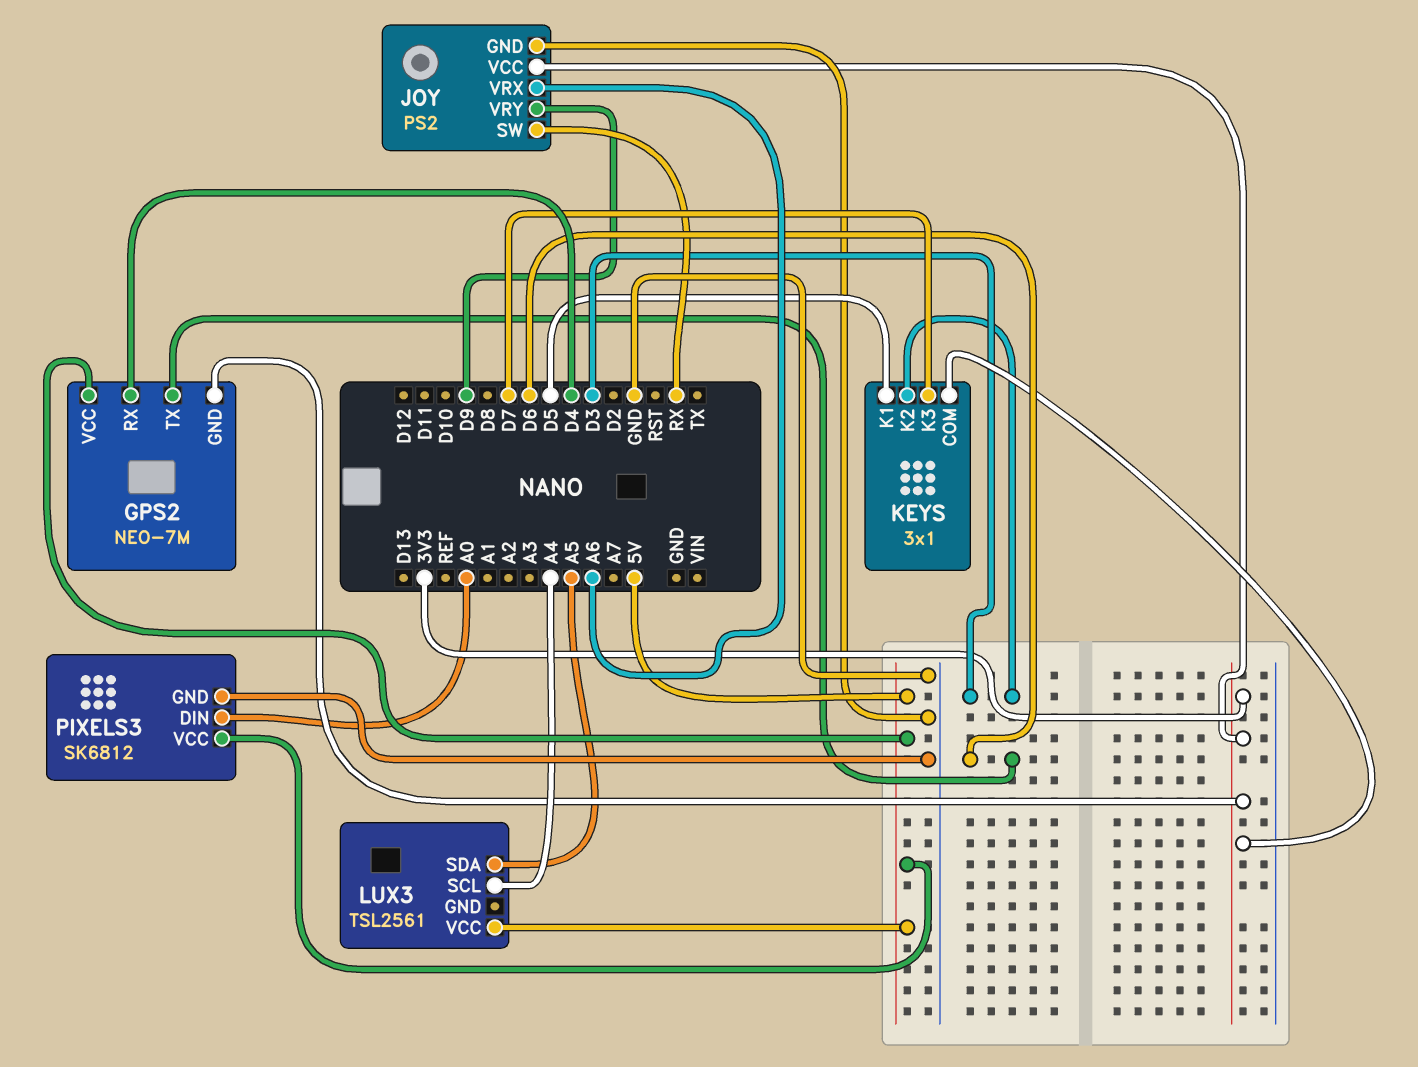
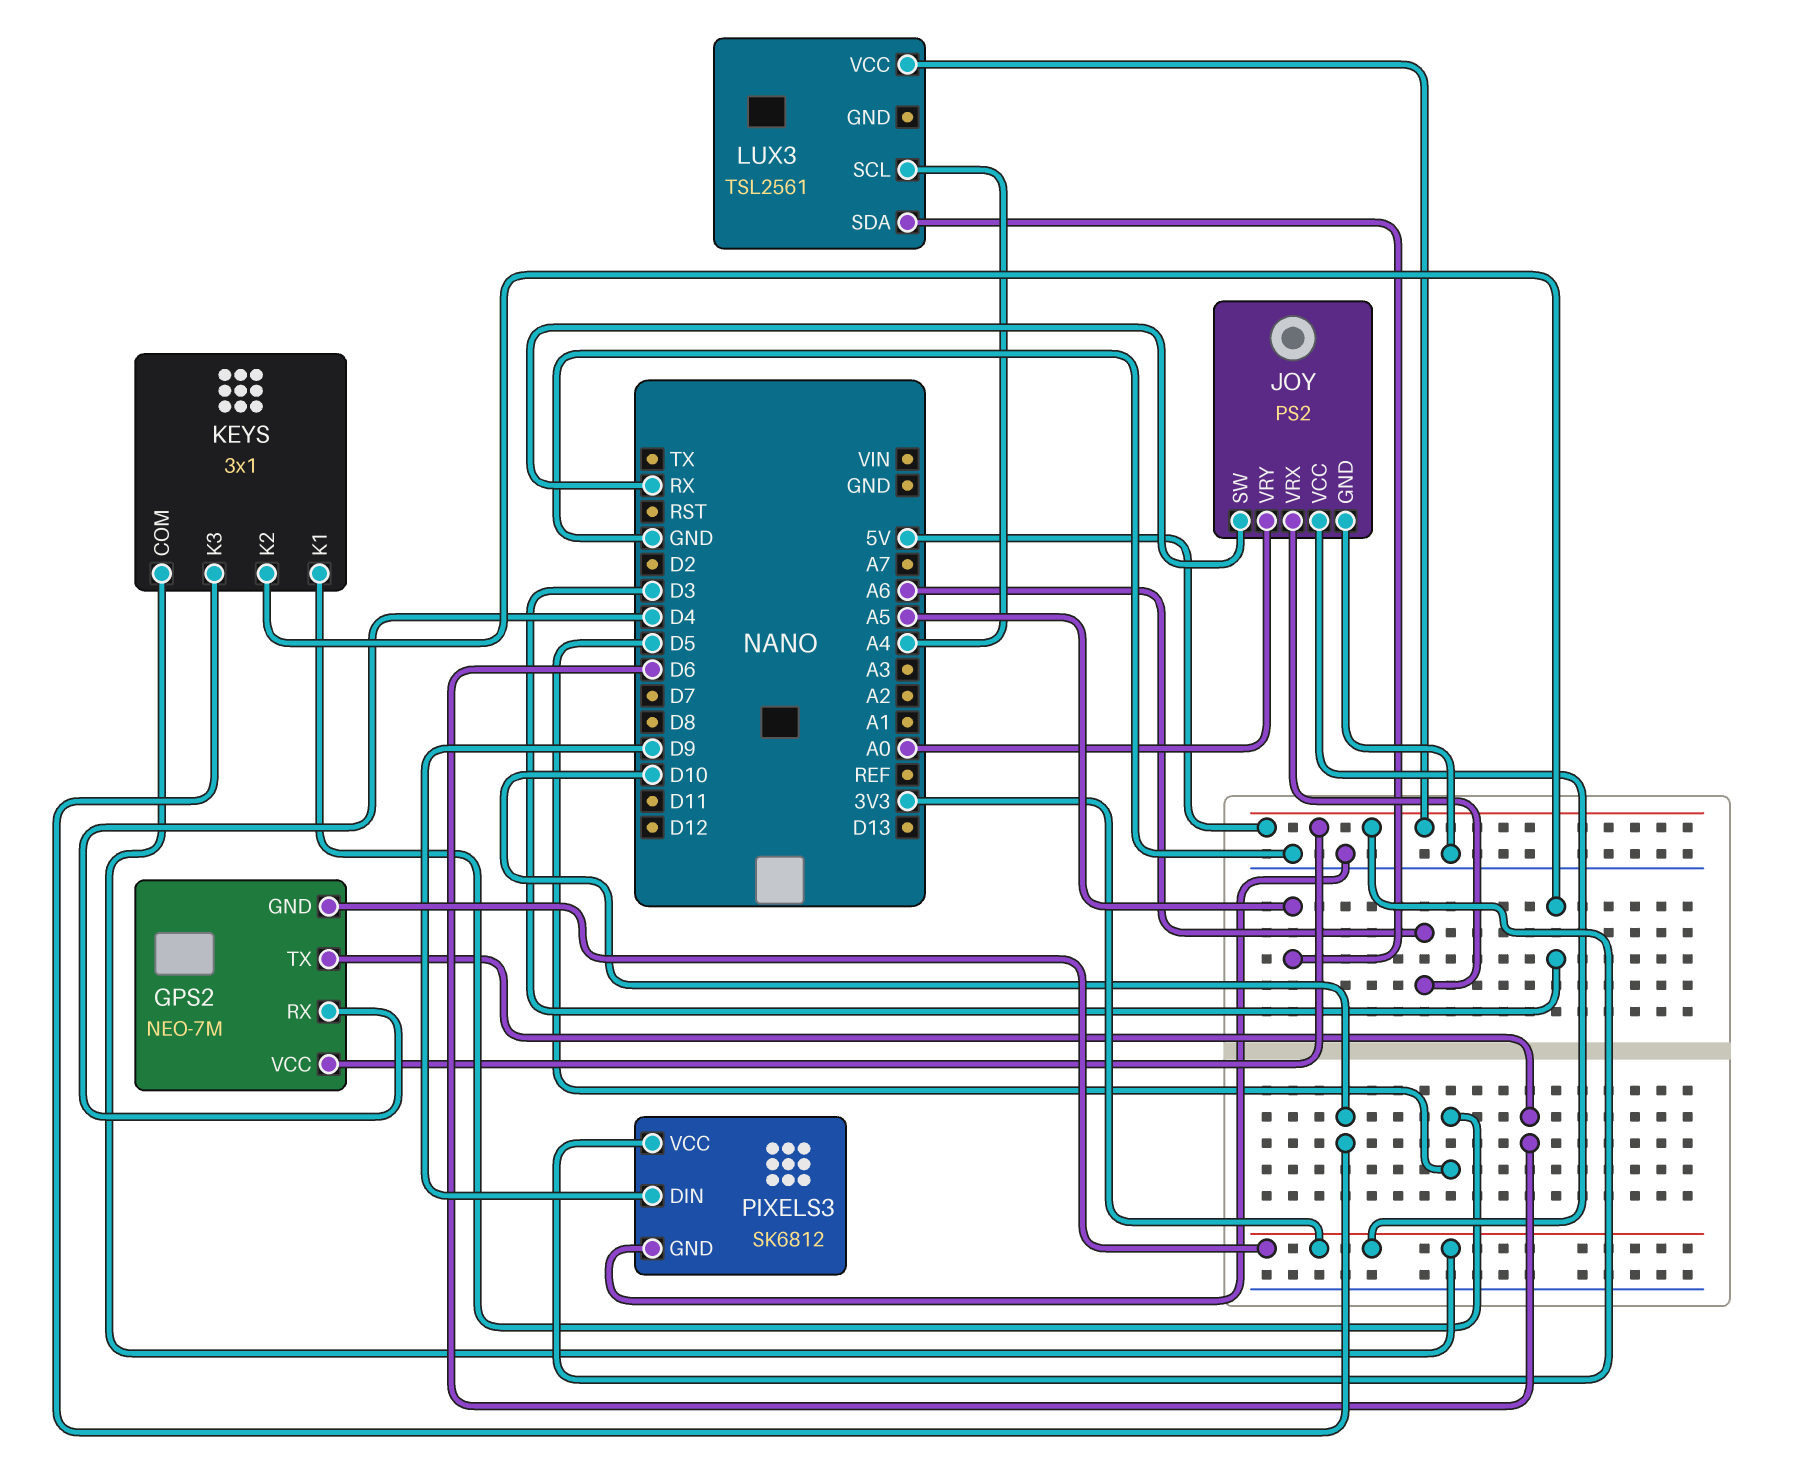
JOY pin VRY: D9 -> A0
KEYS pin K3: D7 -> D10
PIXELS3 pin DIN: A0 -> D9

